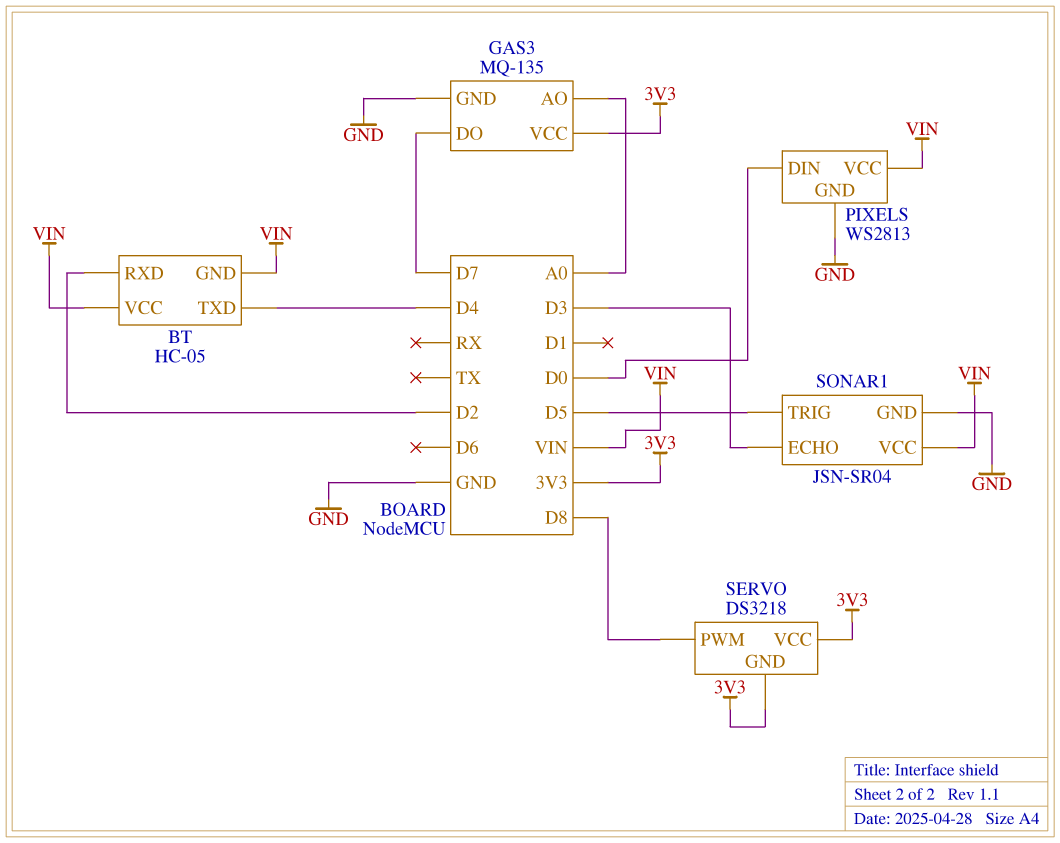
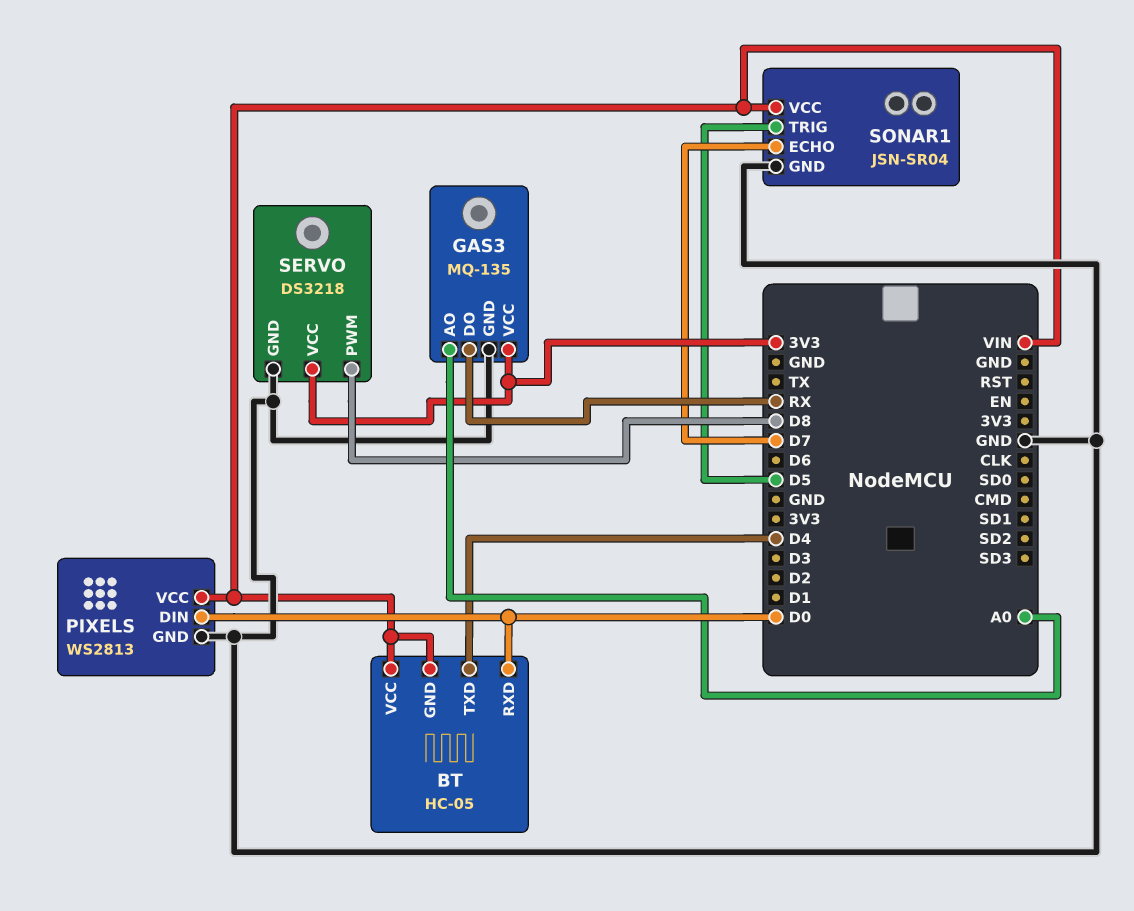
BT pin RXD: D2 -> D0
GAS3 pin DO: D7 -> RX
SERVO pin GND: 3V3 -> GND
SONAR1 pin ECHO: D3 -> D7

